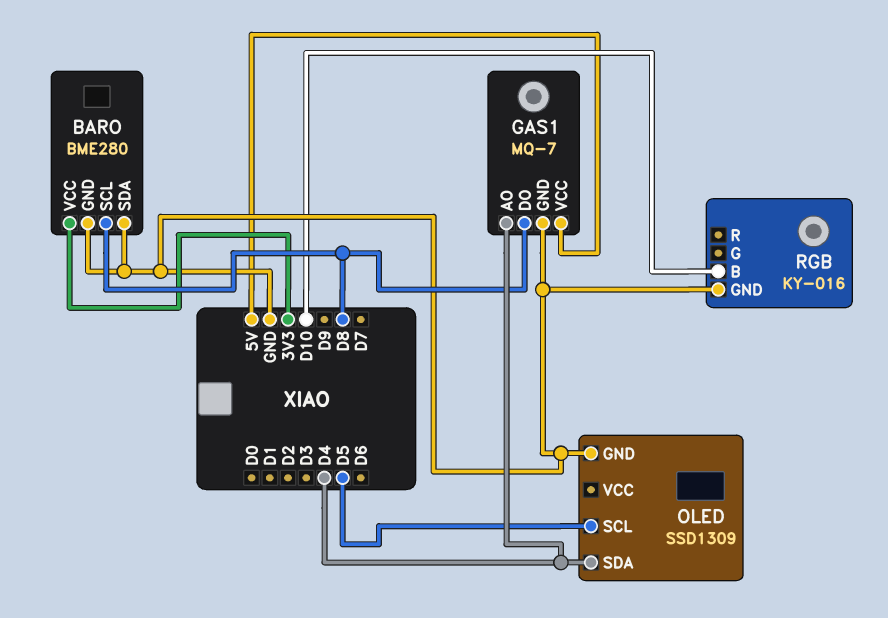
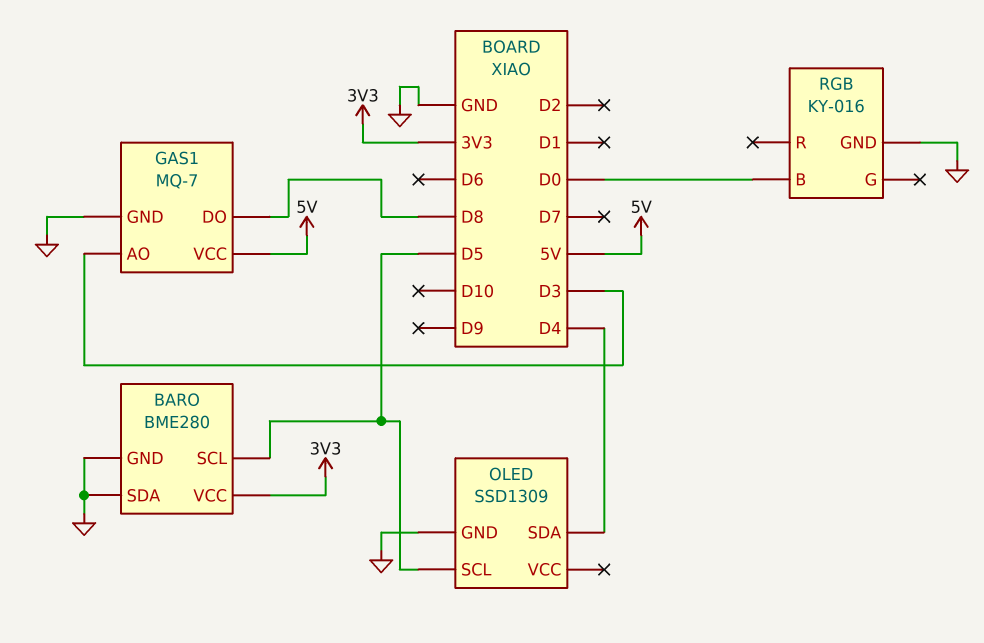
BARO pin SCL: D8 -> D5
GAS1 pin AO: D4 -> D3
RGB pin B: D10 -> D0

